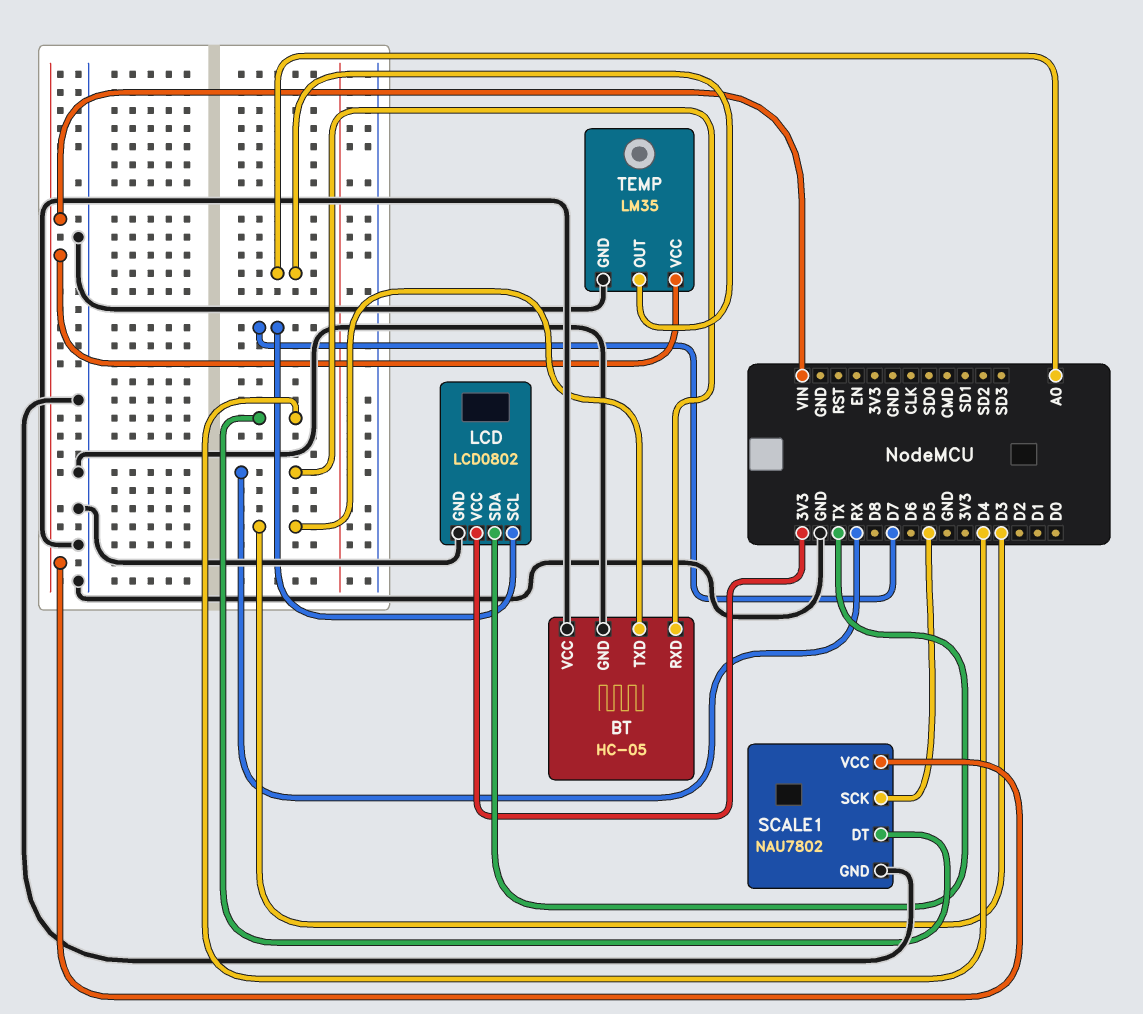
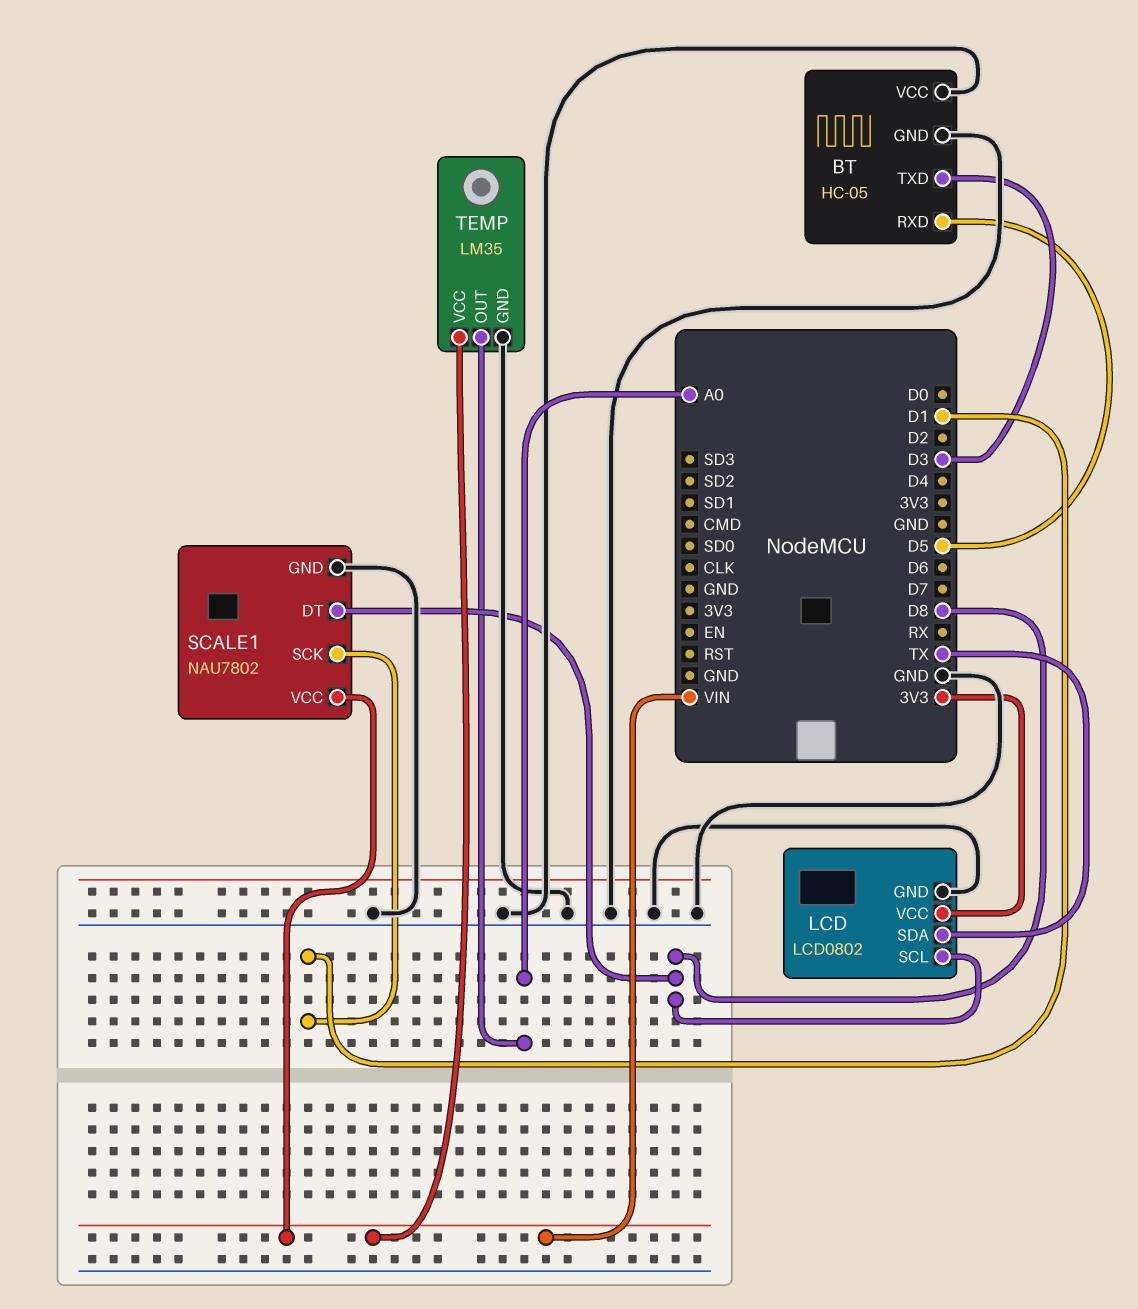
BT pin RXD: RX -> D5
LCD pin SCL: D7 -> D8
SCALE1 pin DT: D4 -> D8
SCALE1 pin SCK: D5 -> D1

